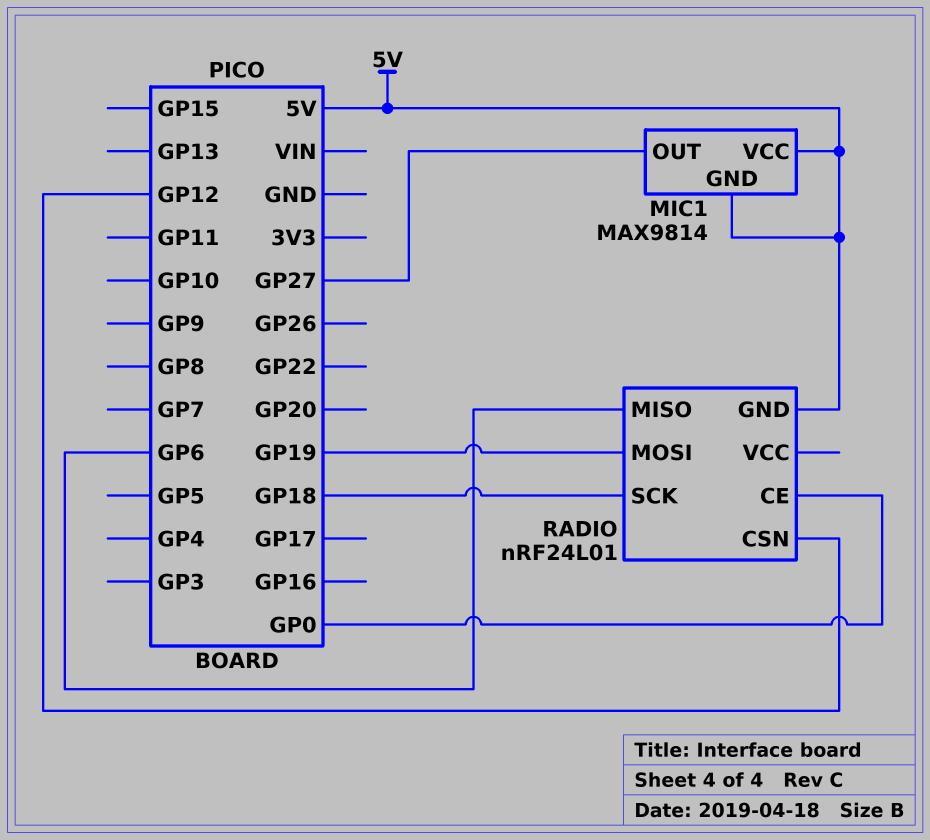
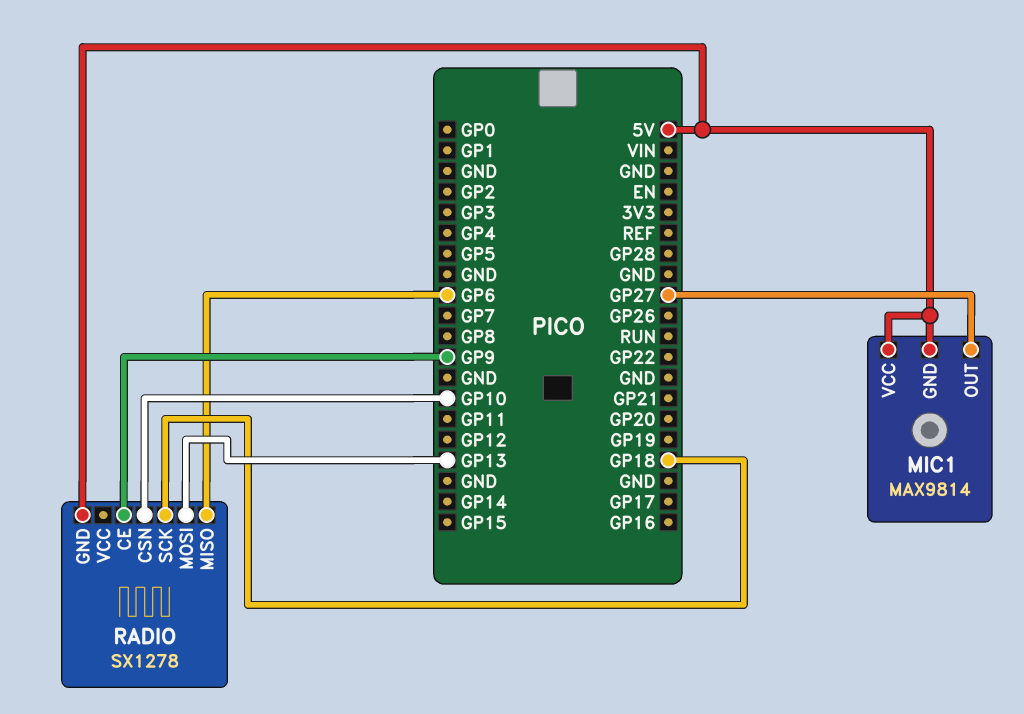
RADIO: nRF24L01 -> SX1278
RADIO pin CE: GP0 -> GP9
RADIO pin CSN: GP12 -> GP10
RADIO pin MOSI: GP19 -> GP13

